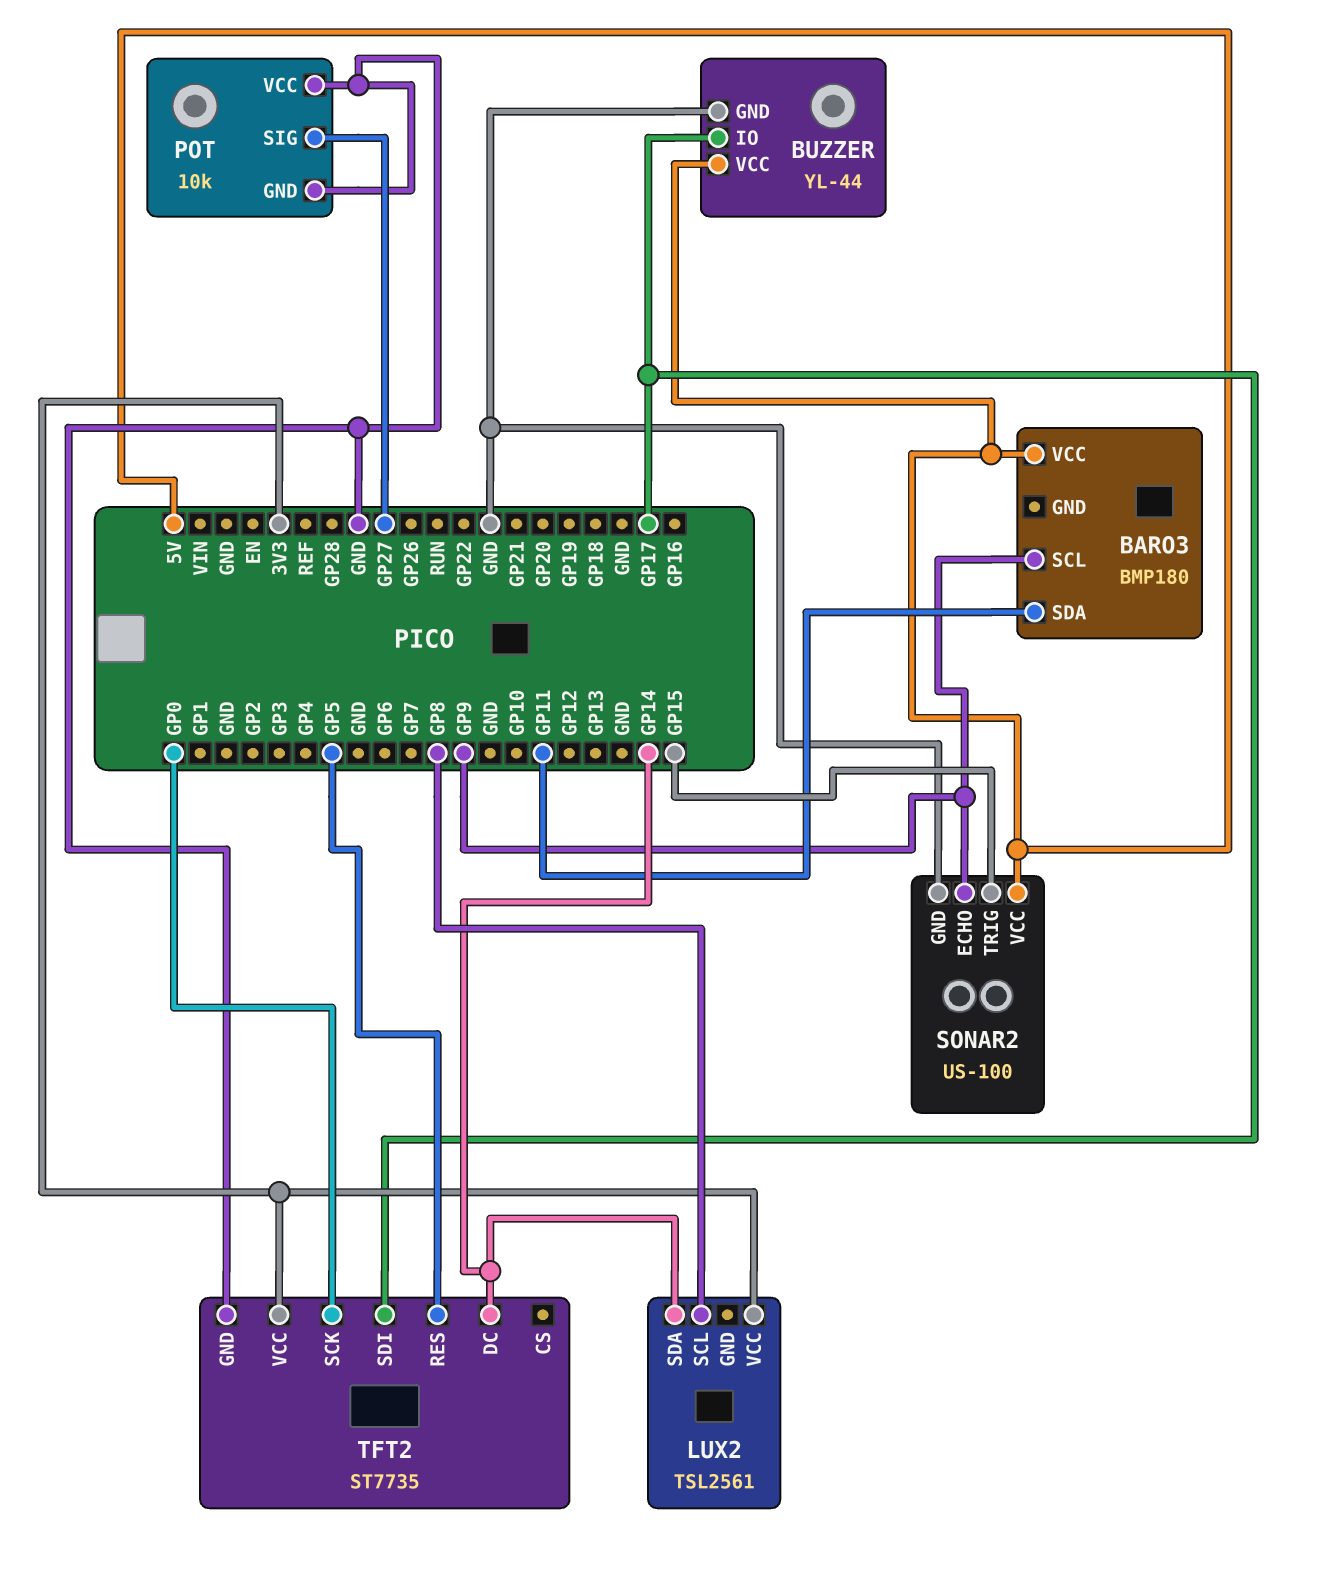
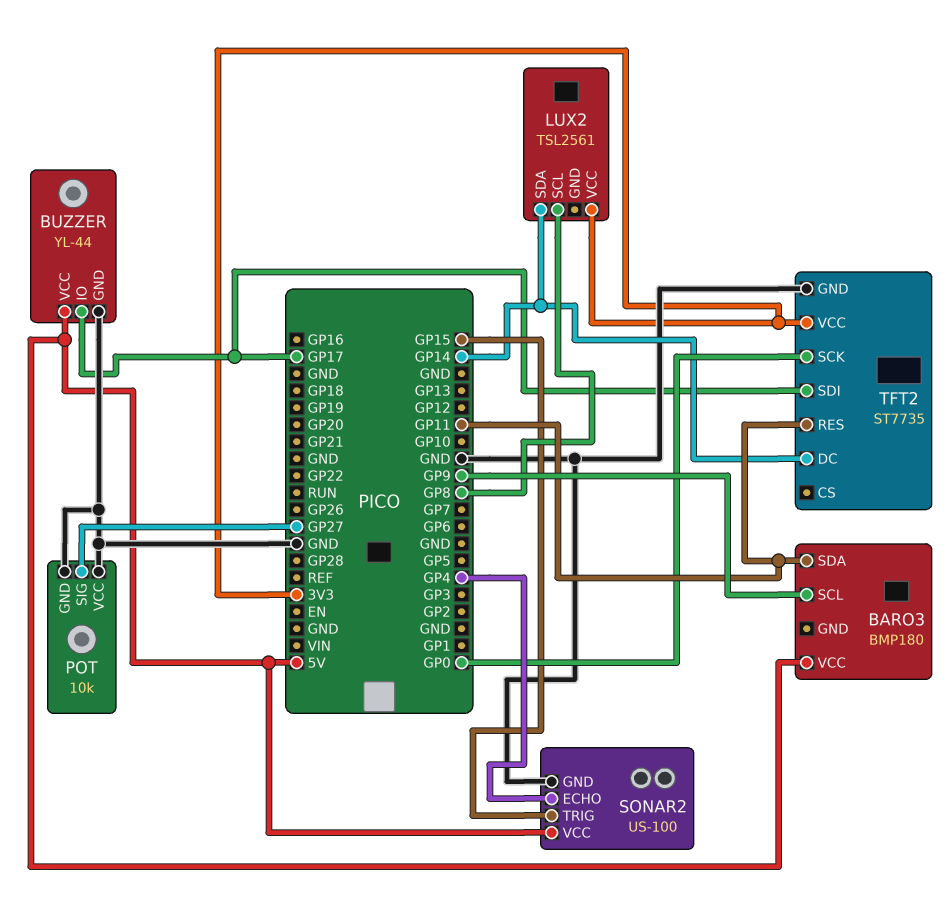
SONAR2 pin ECHO: GP9 -> GP4
TFT2 pin RES: GP5 -> GP11

